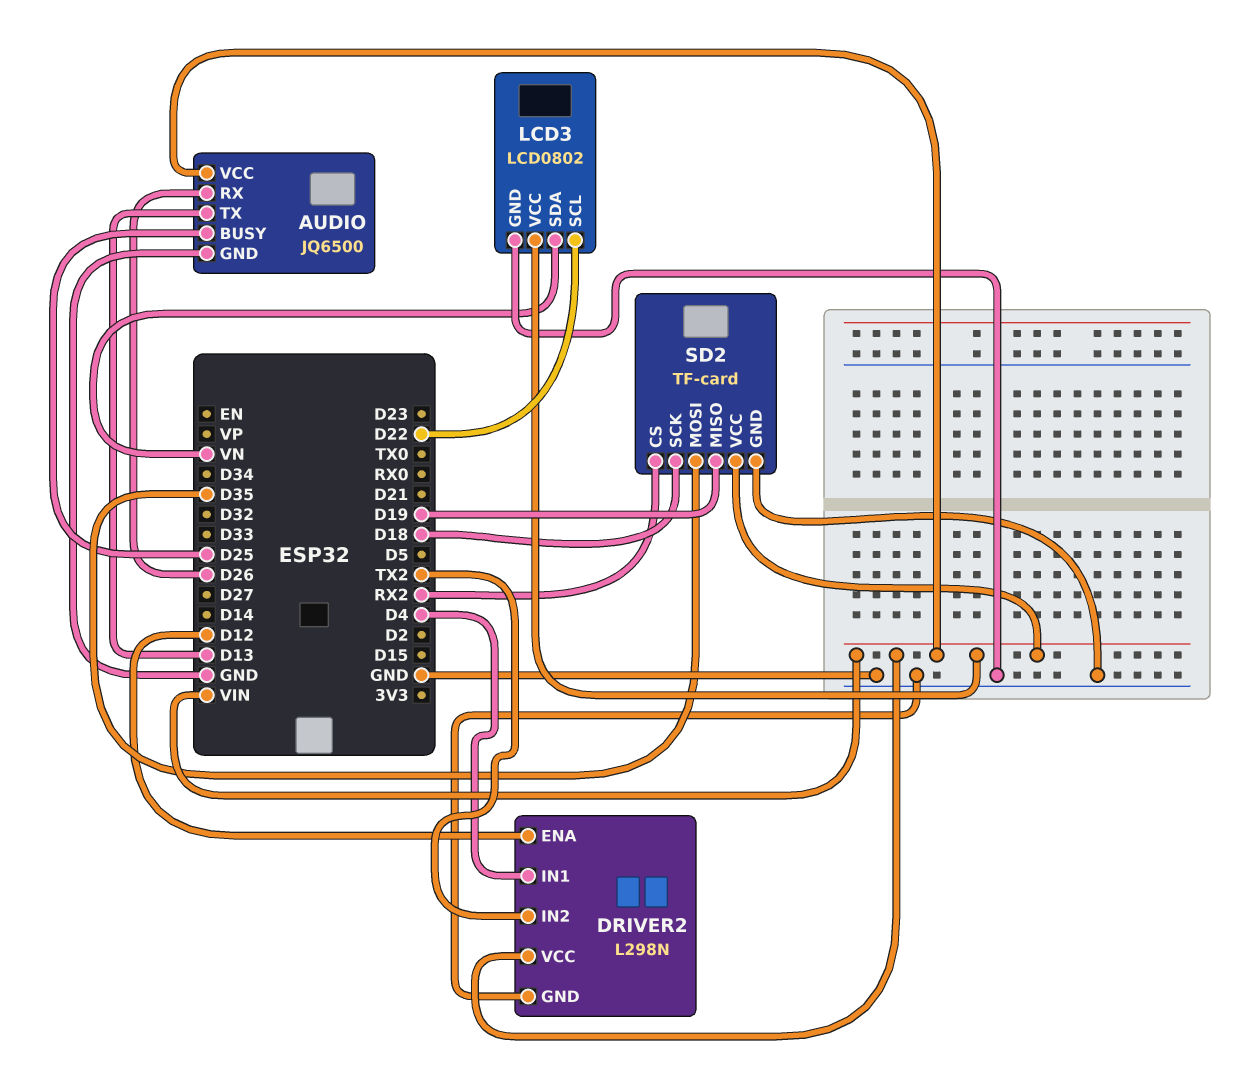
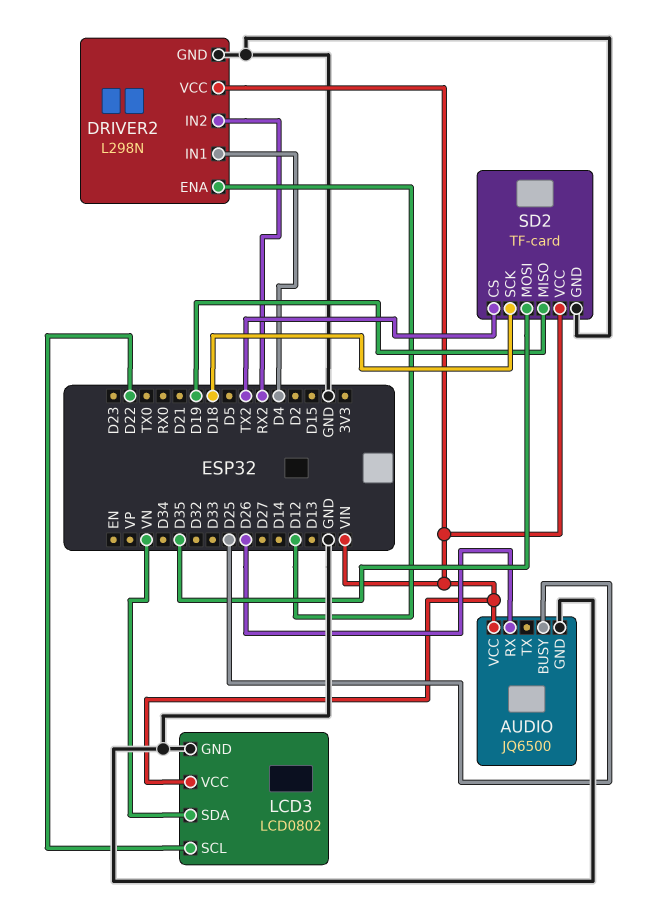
AUDIO pin TX: D13 -> none
DRIVER2 pin IN2: TX2 -> RX2
SD2 pin CS: RX2 -> TX2

